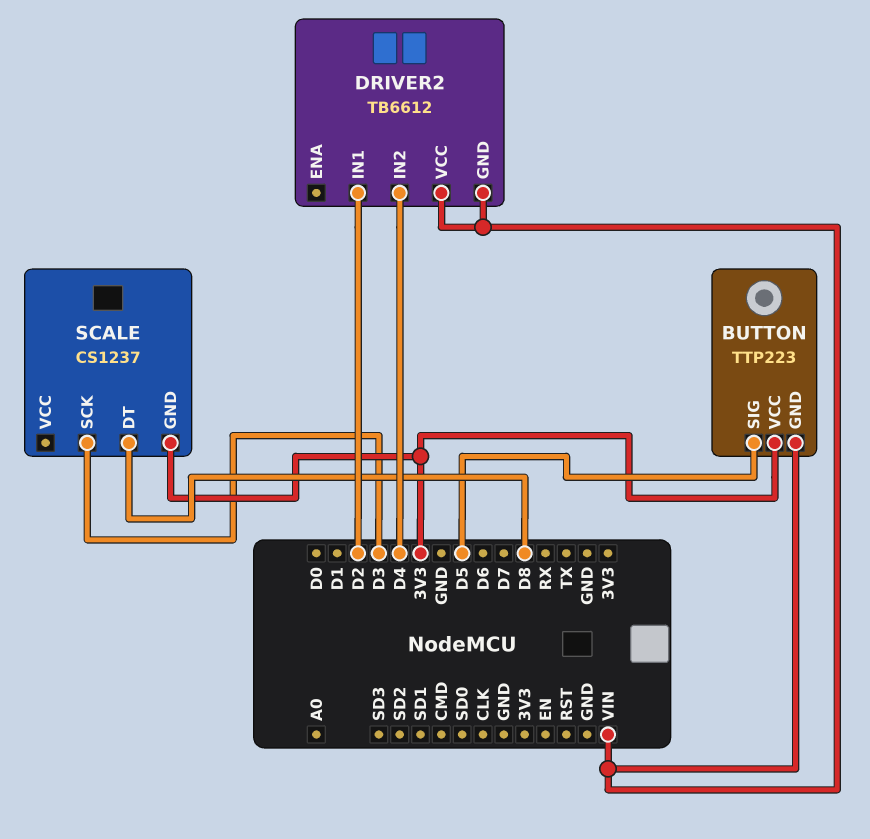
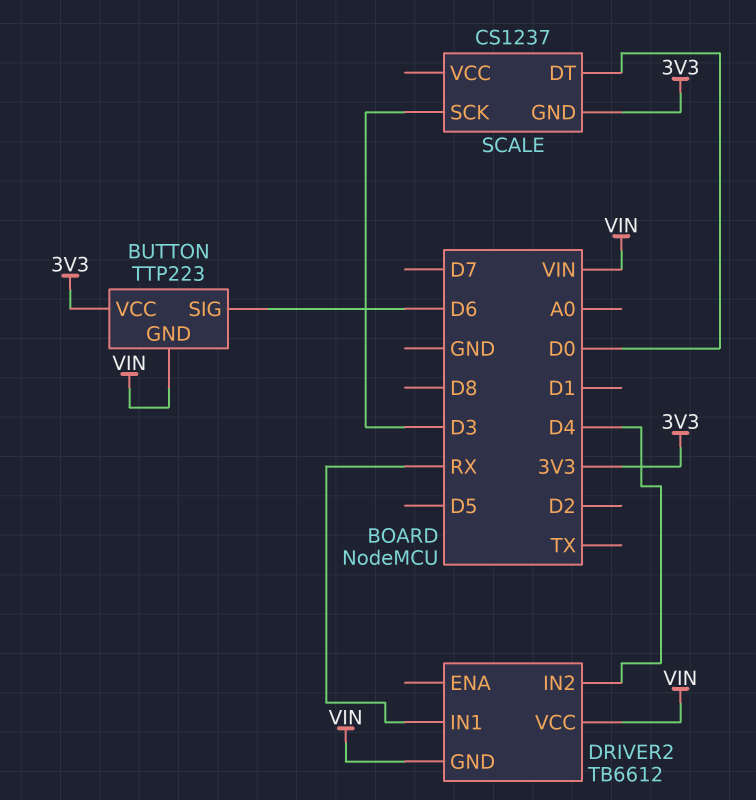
BUTTON pin SIG: D5 -> D6
DRIVER2 pin IN1: D2 -> RX
SCALE pin DT: D8 -> D0

